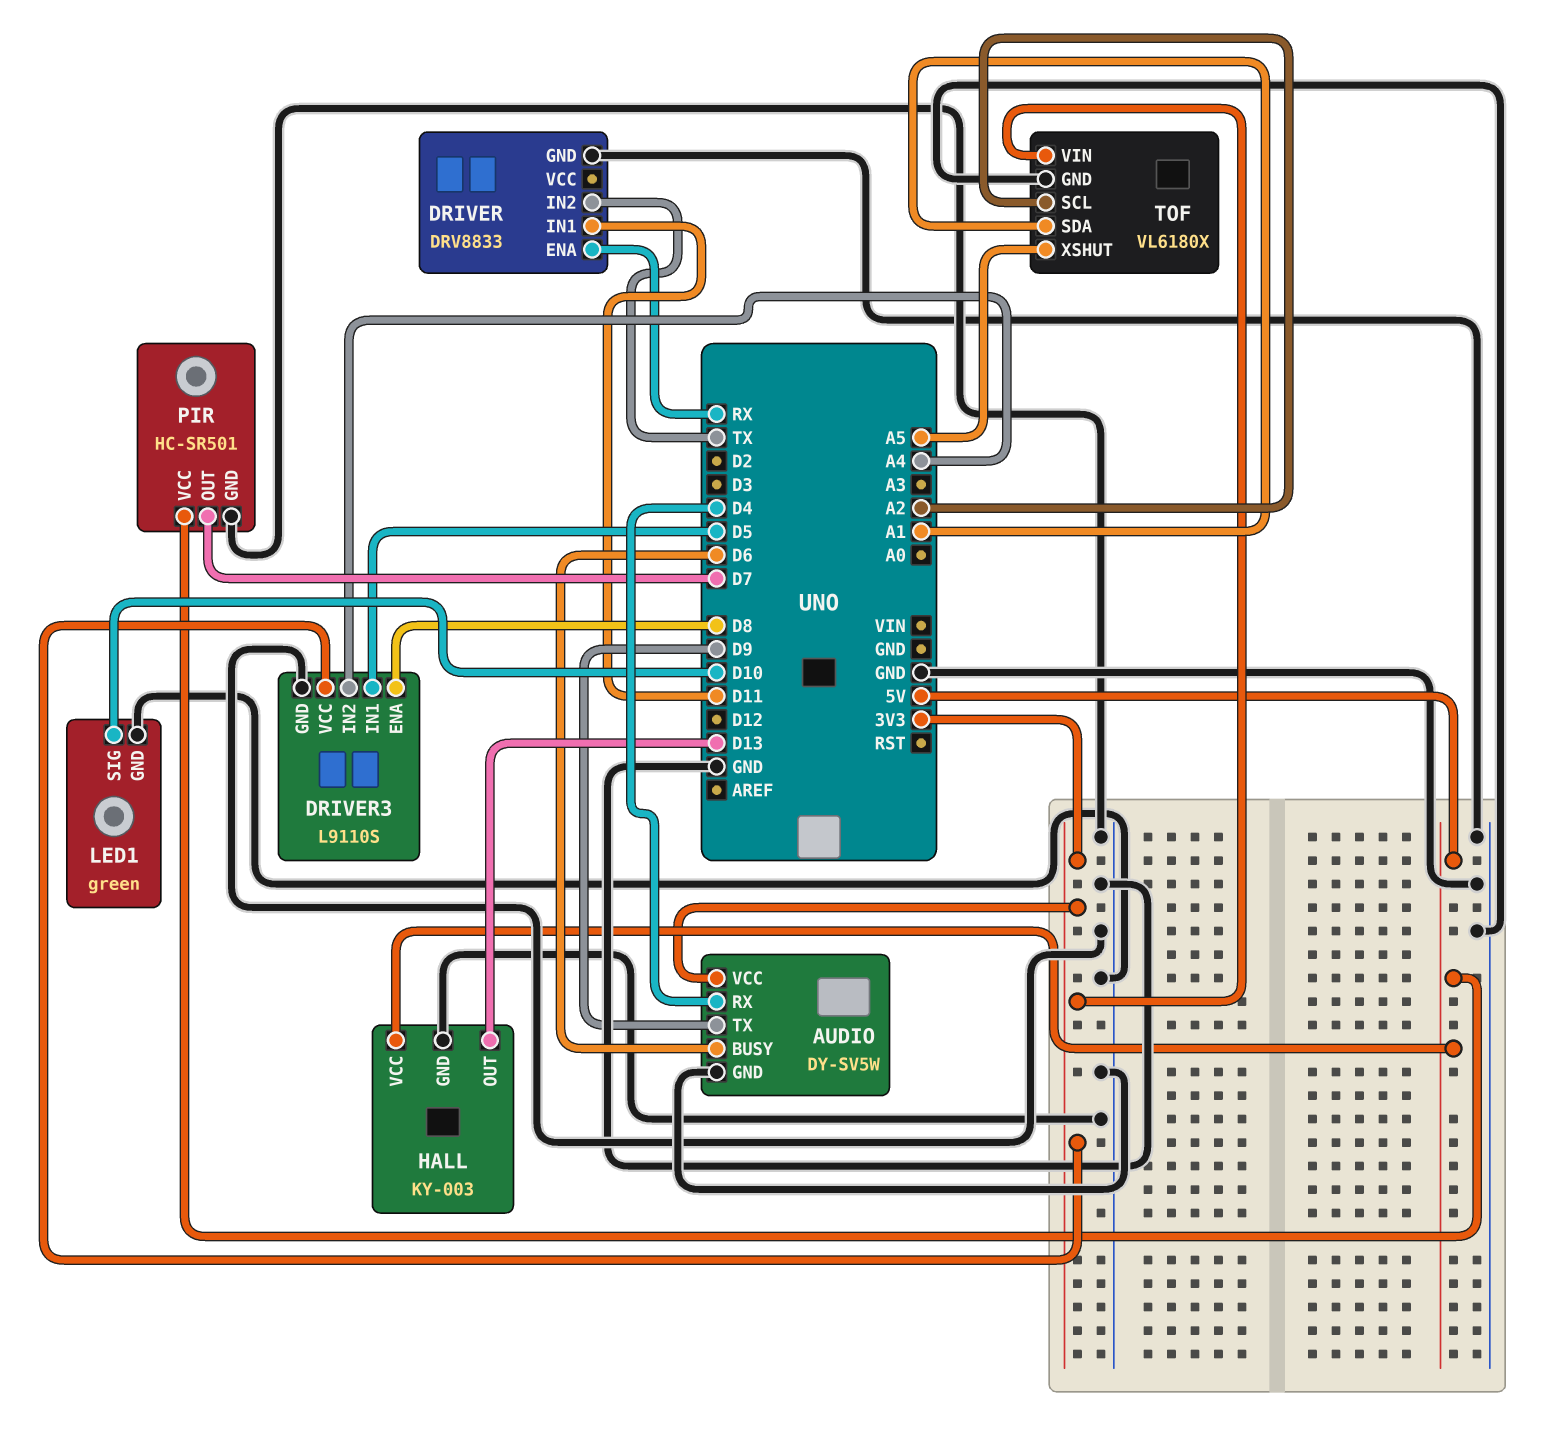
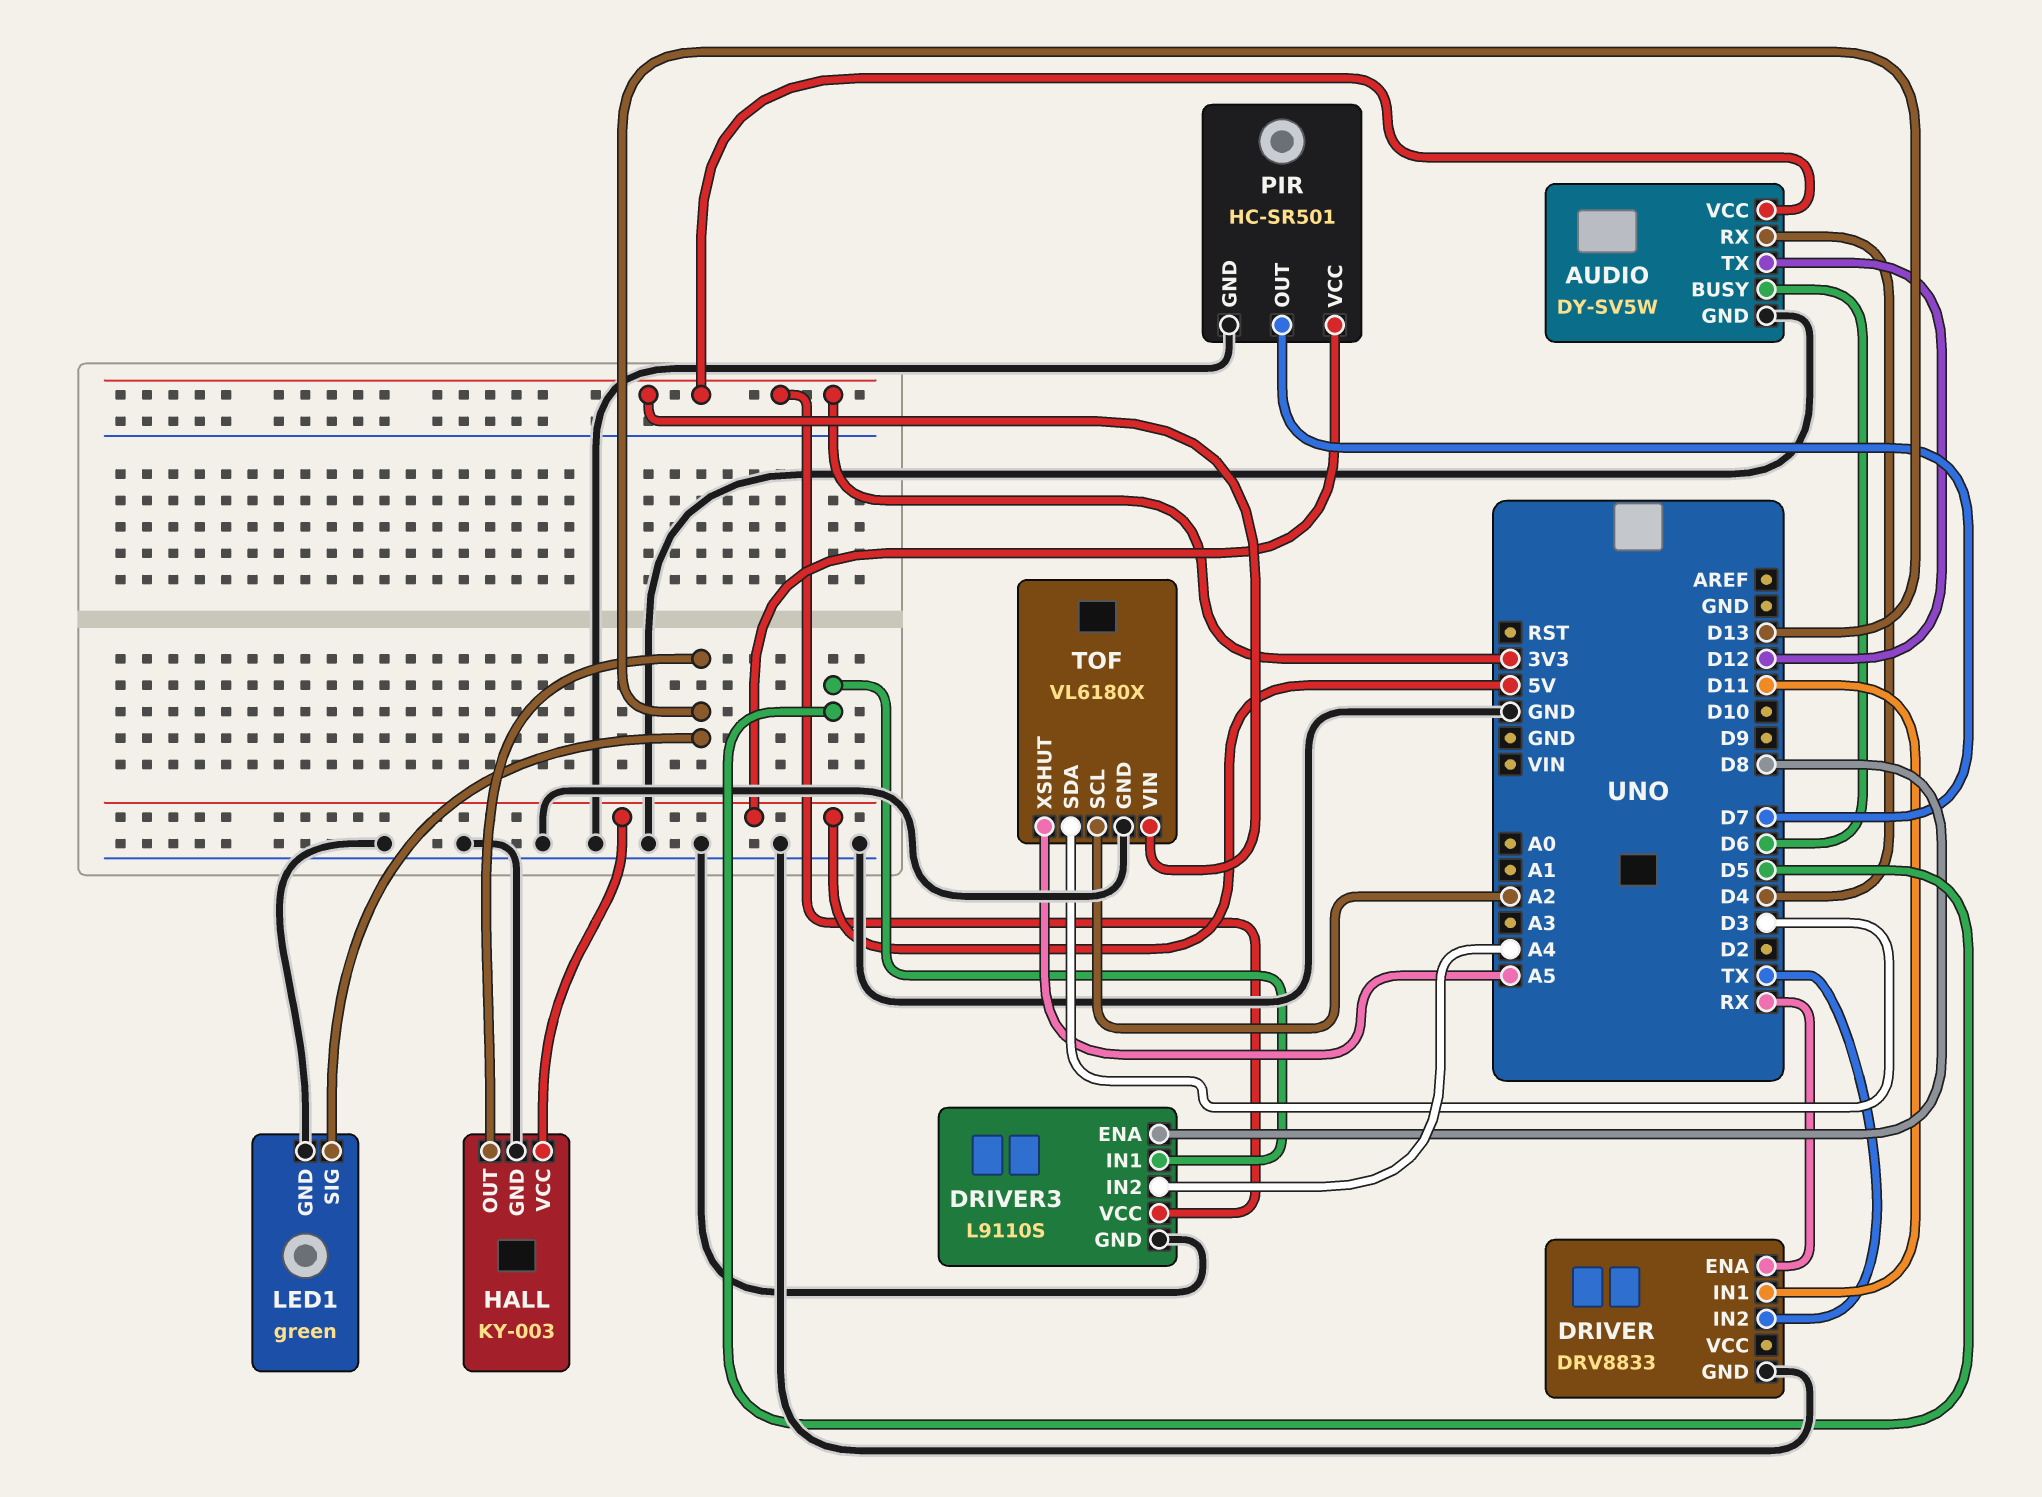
AUDIO pin TX: D9 -> D12
LED1 pin SIG: D10 -> D13
TOF pin SDA: A1 -> D3

